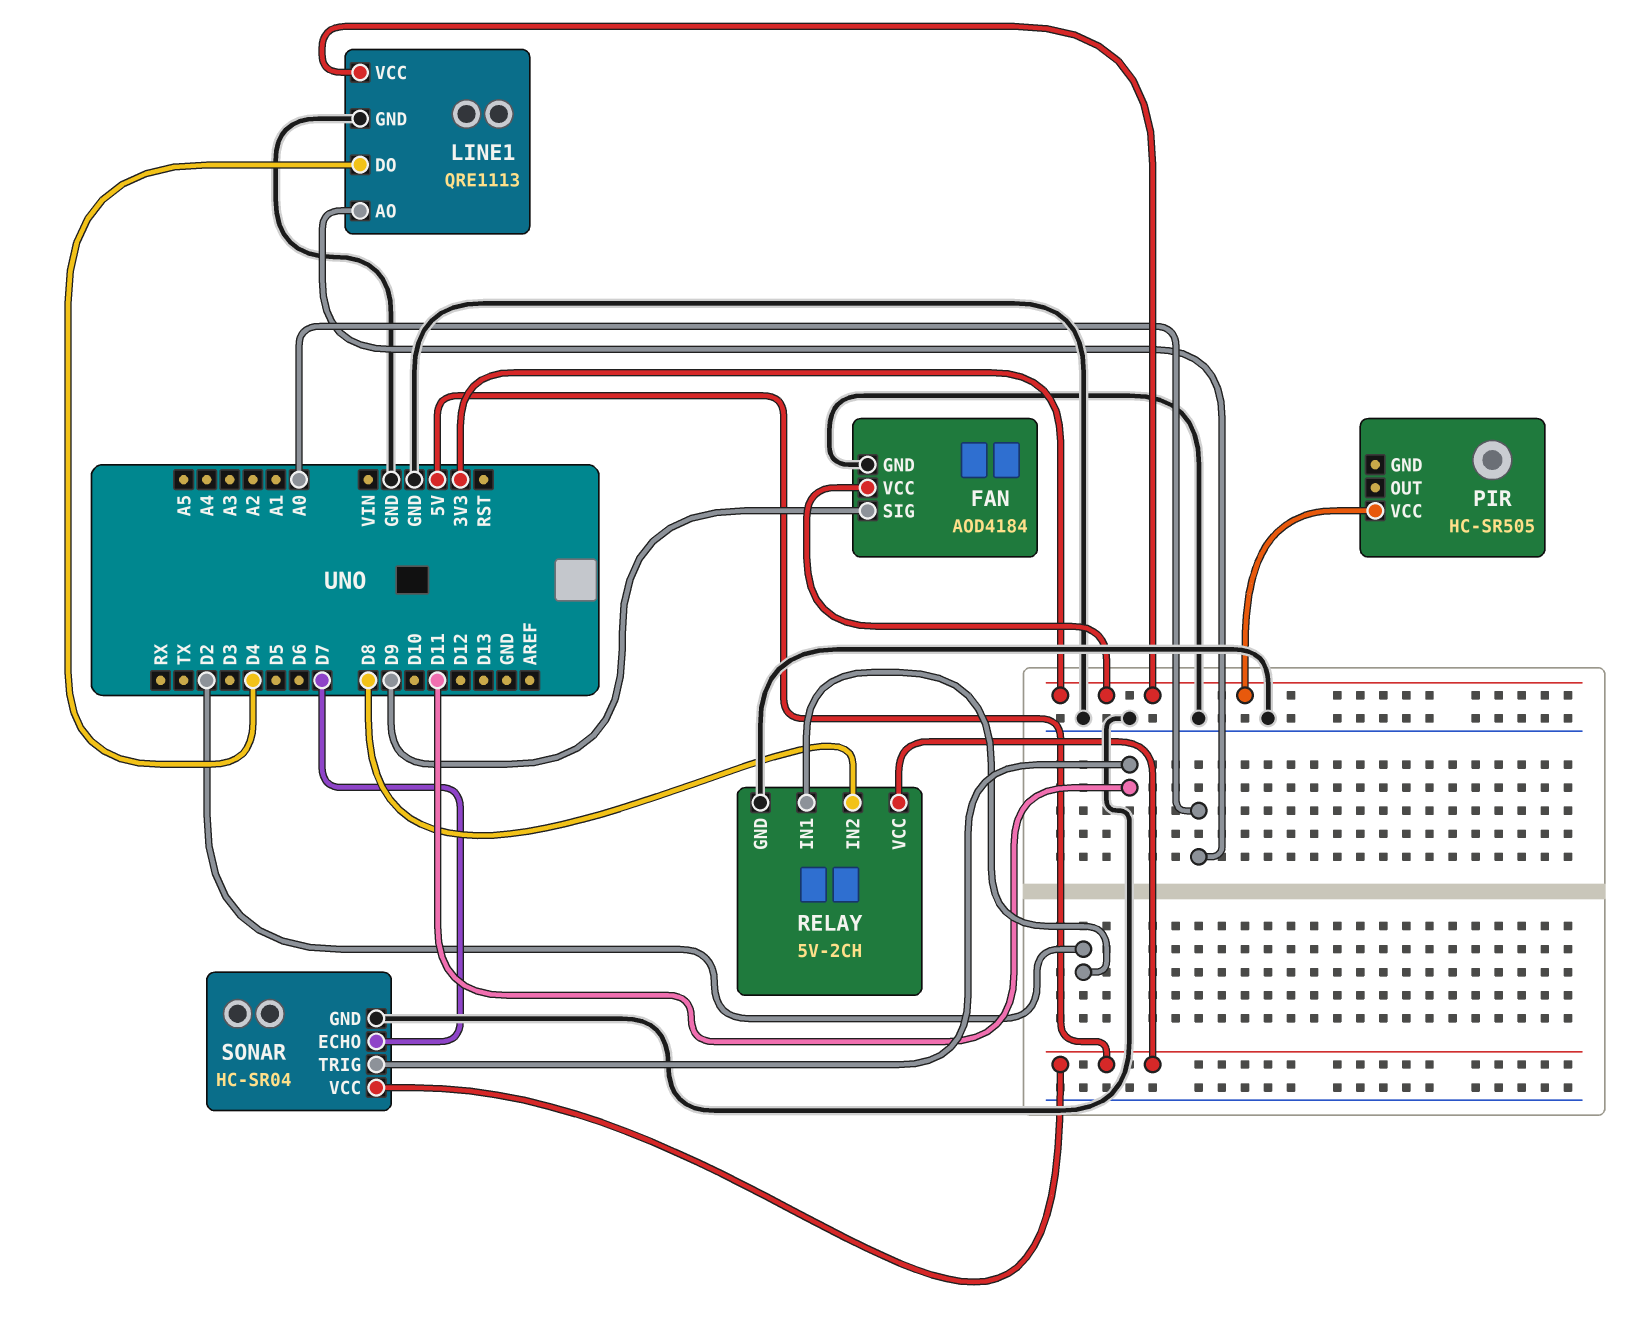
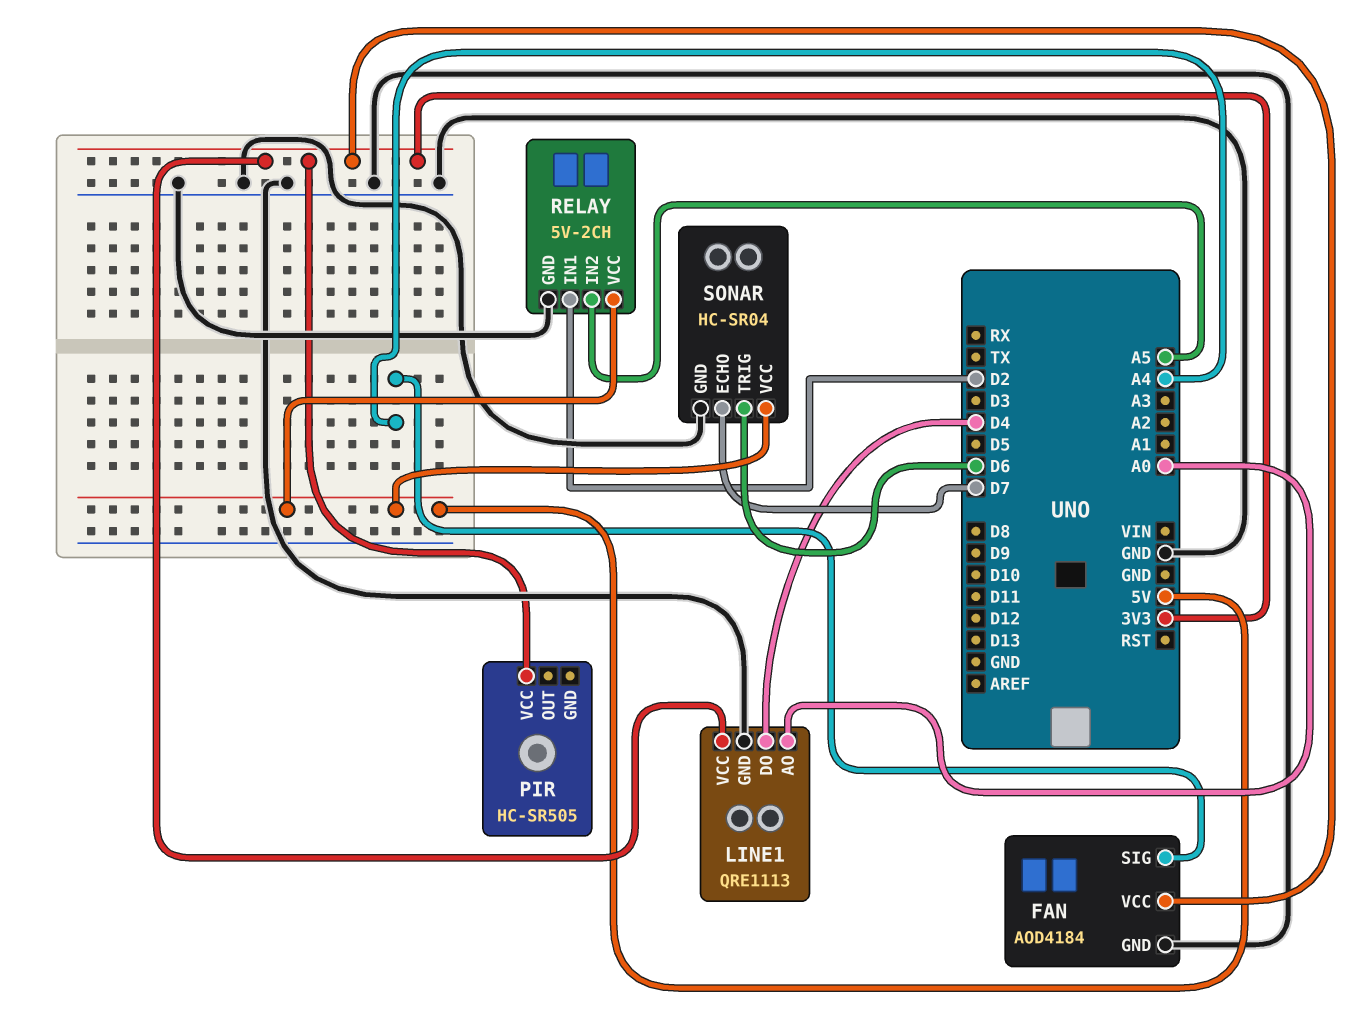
FAN pin SIG: D9 -> A4
RELAY pin IN2: D8 -> A5
SONAR pin TRIG: D11 -> D6

